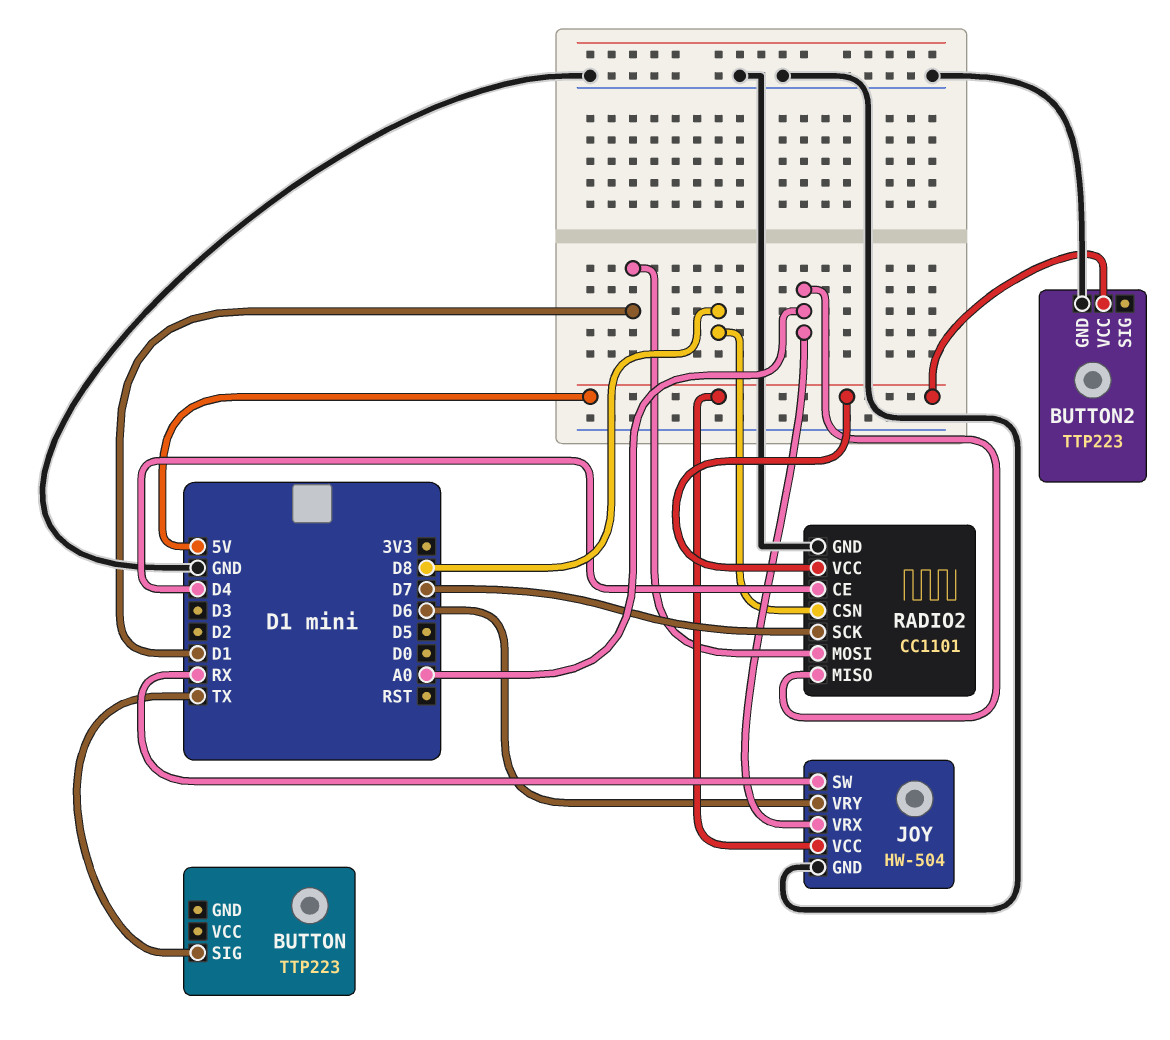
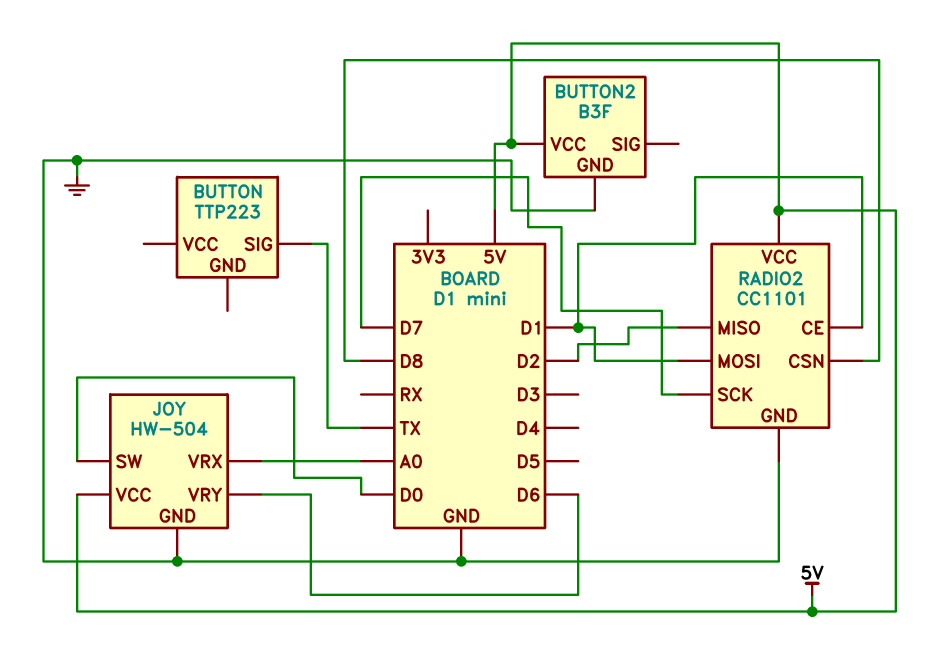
BUTTON2: TTP223 -> B3F
JOY pin SW: RX -> D0
RADIO2 pin CE: D4 -> D1
RADIO2 pin MISO: A0 -> D2

